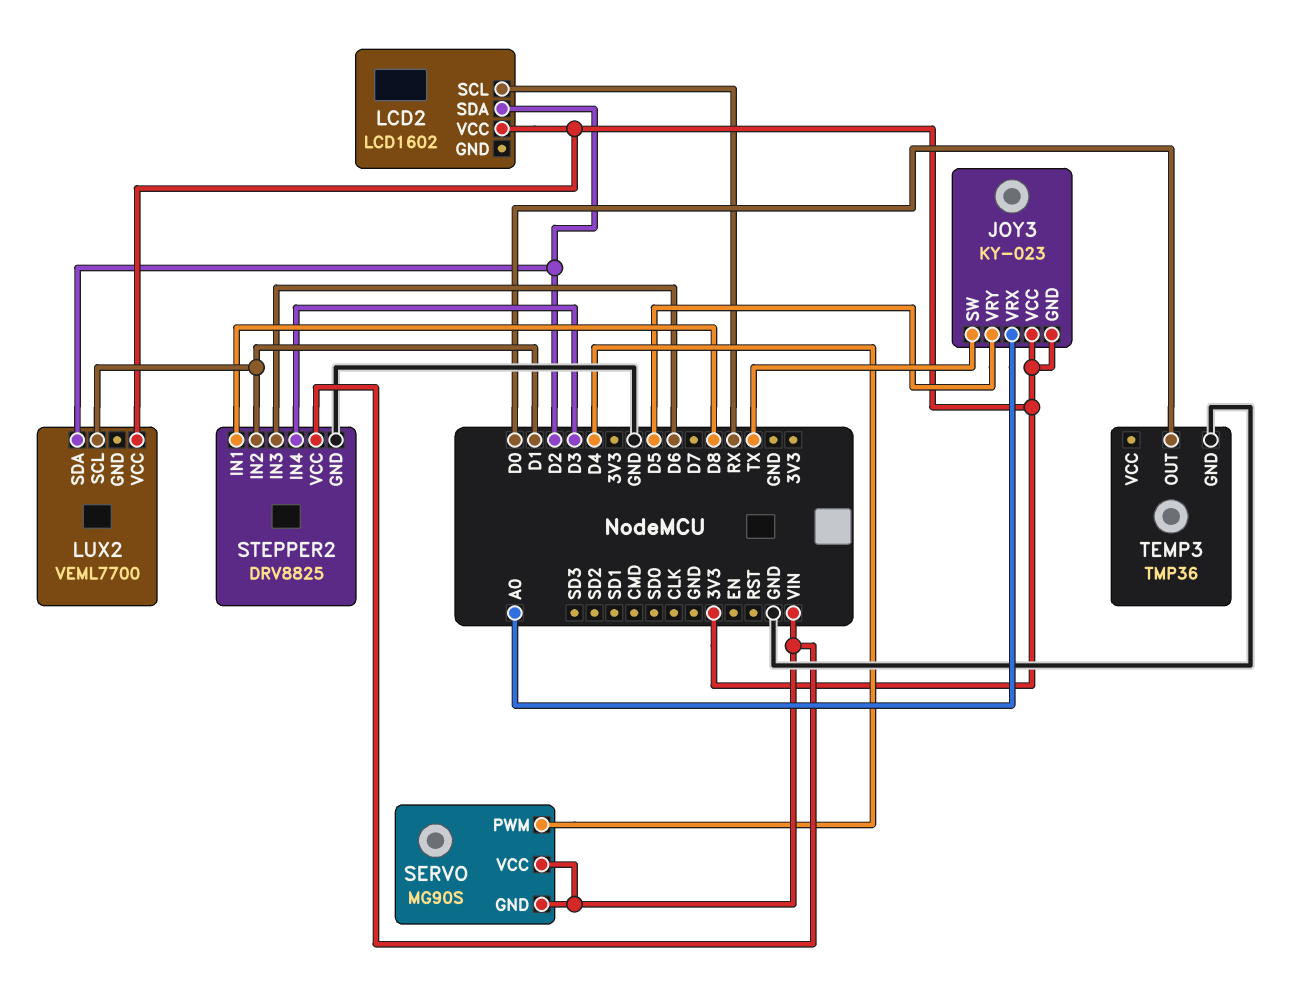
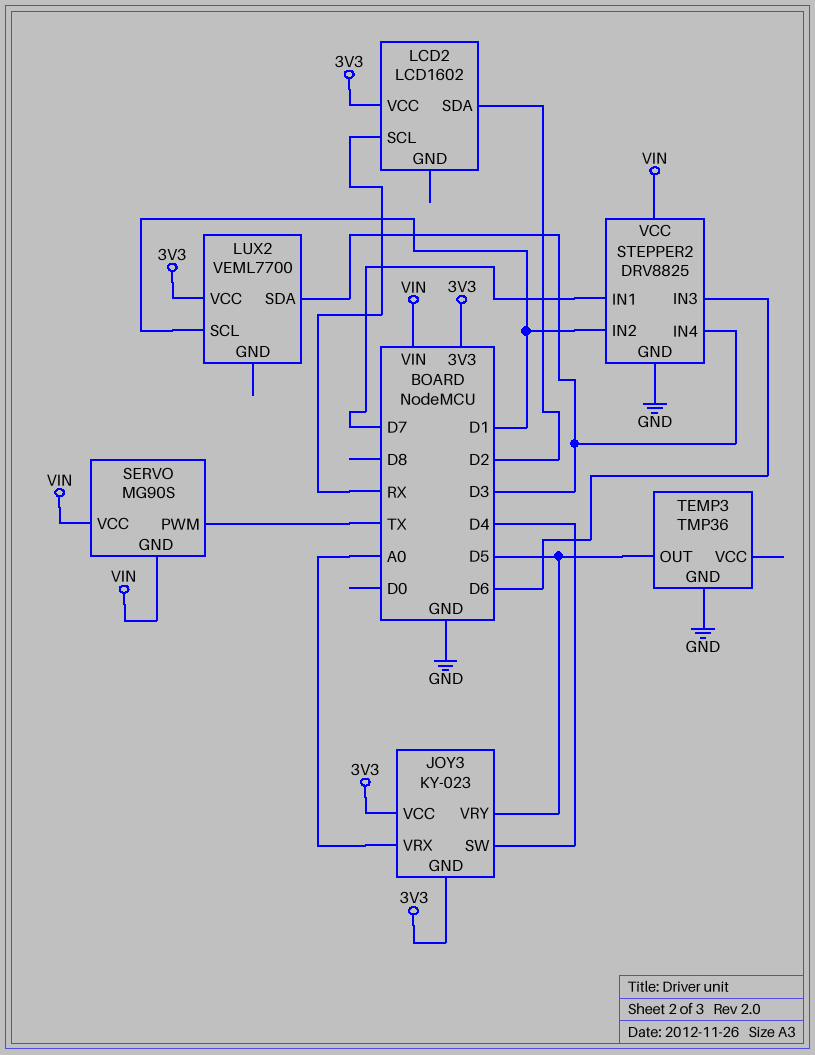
JOY3 pin SW: TX -> D4
LUX2 pin SDA: D2 -> D3
SERVO pin PWM: D4 -> TX
STEPPER2 pin IN1: D8 -> D7
TEMP3 pin OUT: D0 -> D5

